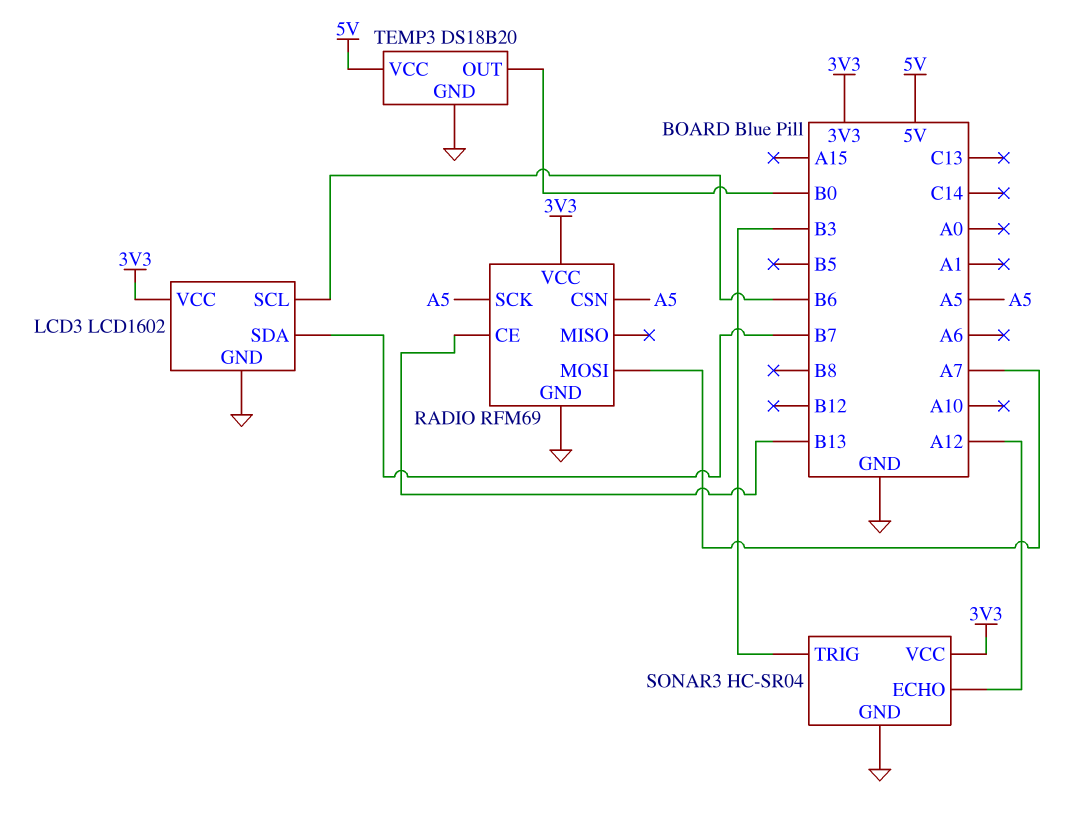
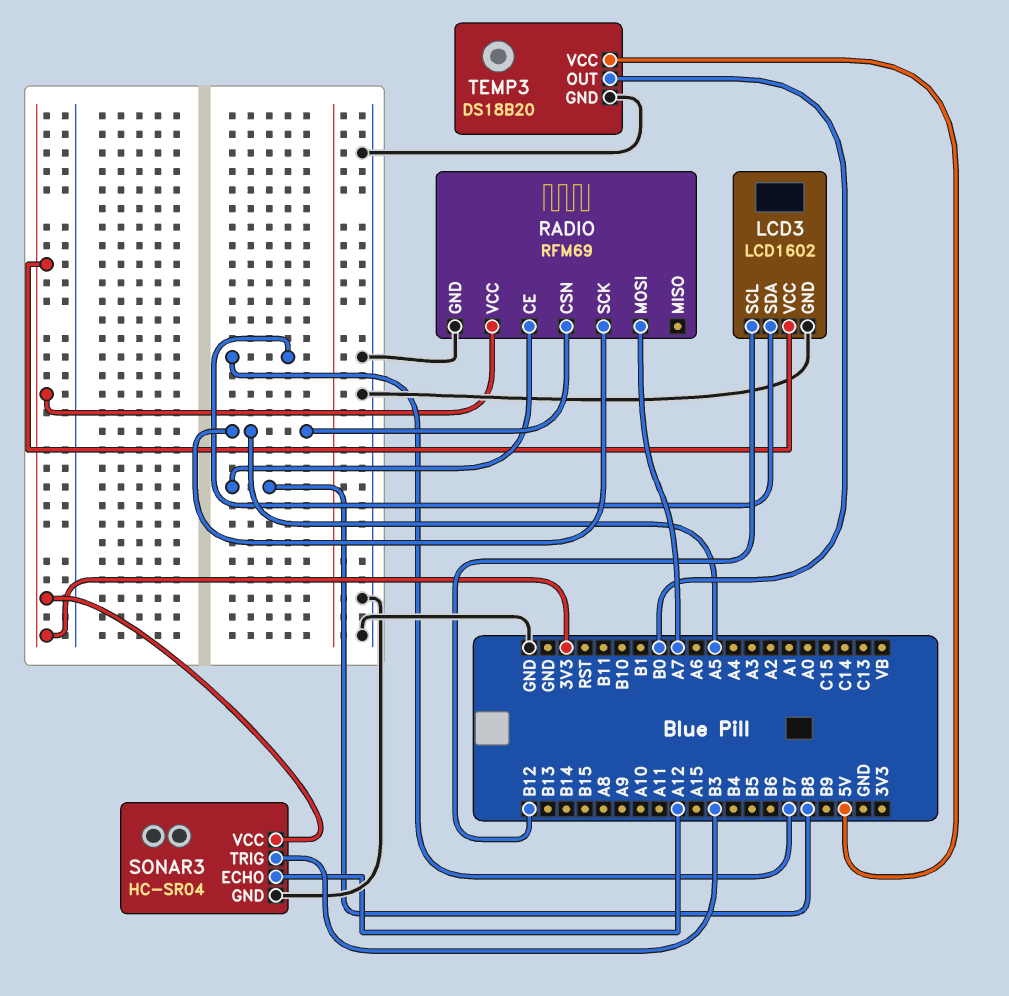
LCD3 pin SCL: B6 -> B12
RADIO pin CE: B13 -> B8

